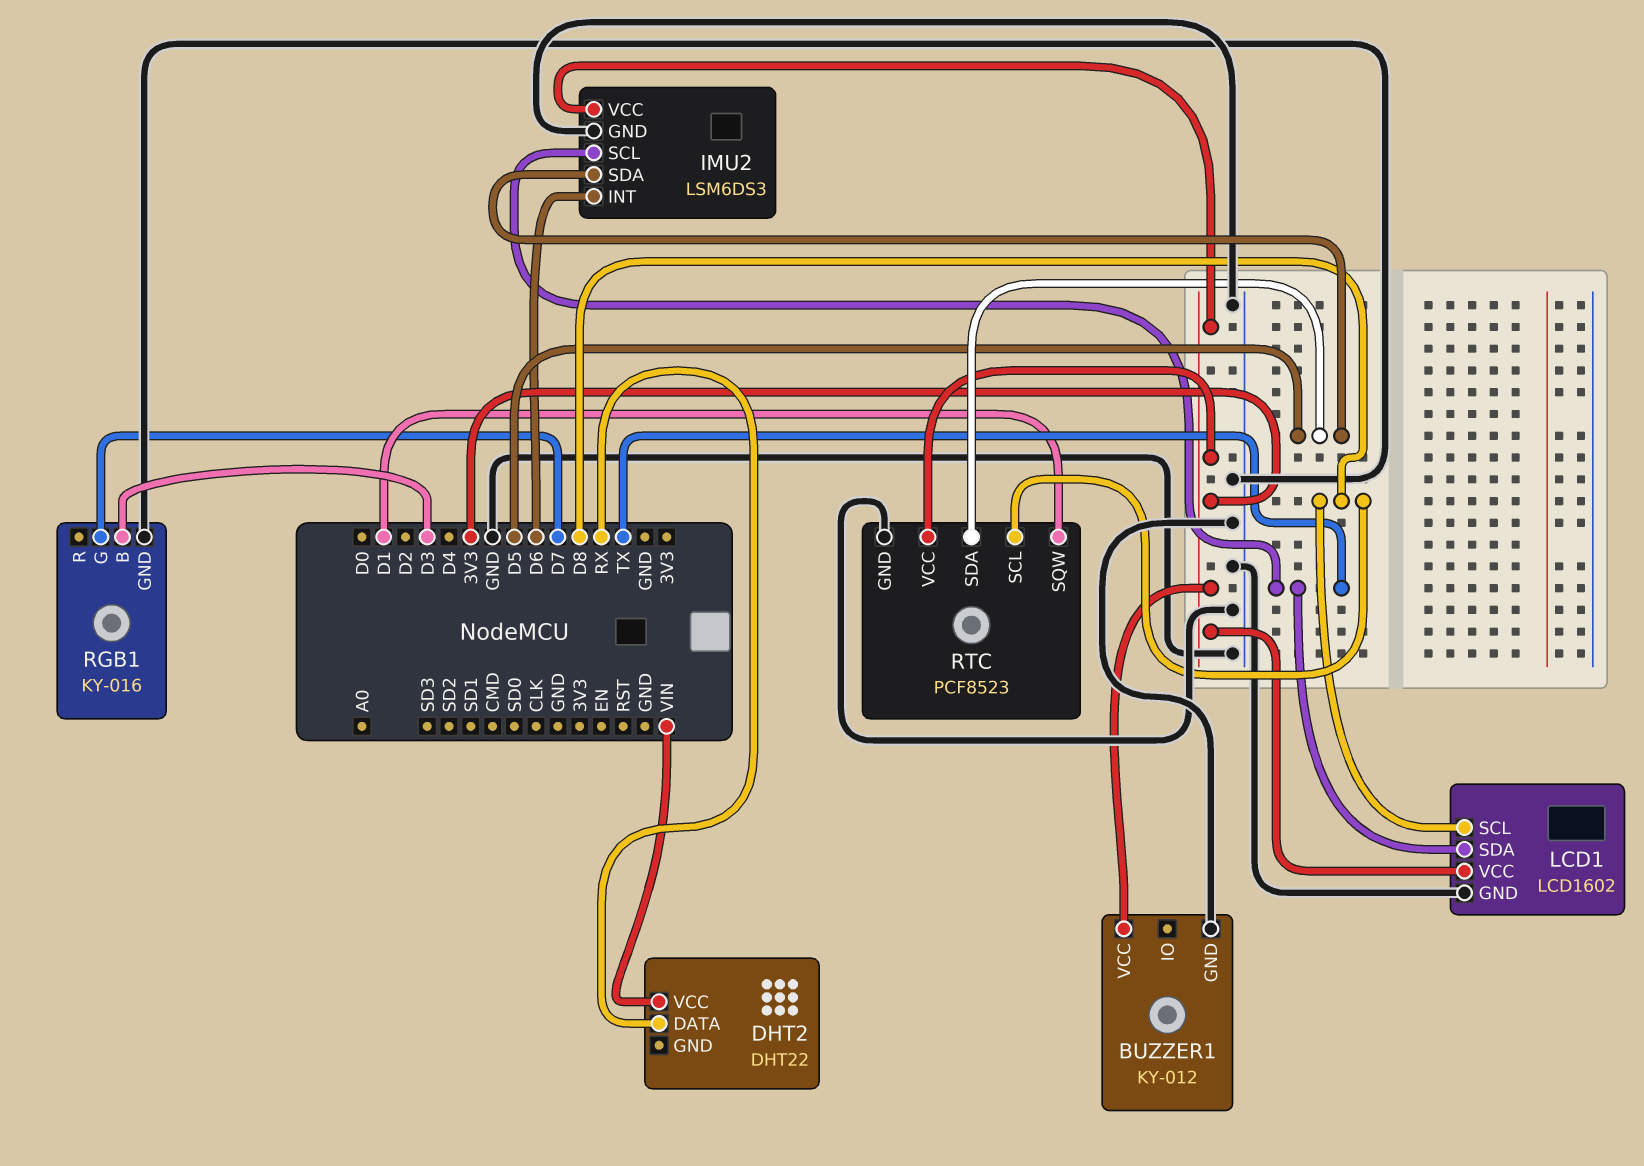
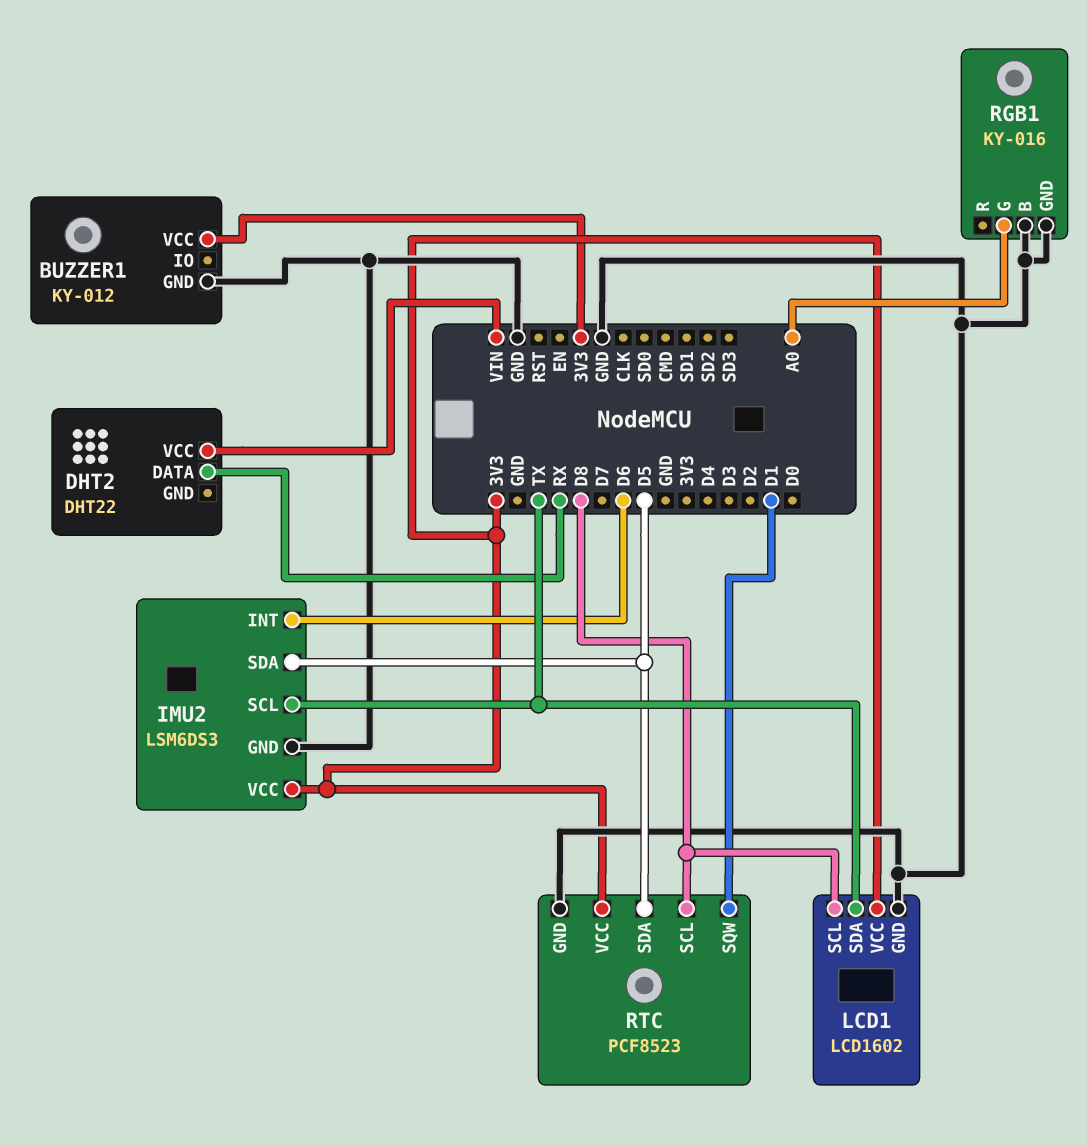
RGB1 pin B: D3 -> GND
RGB1 pin G: D7 -> A0

